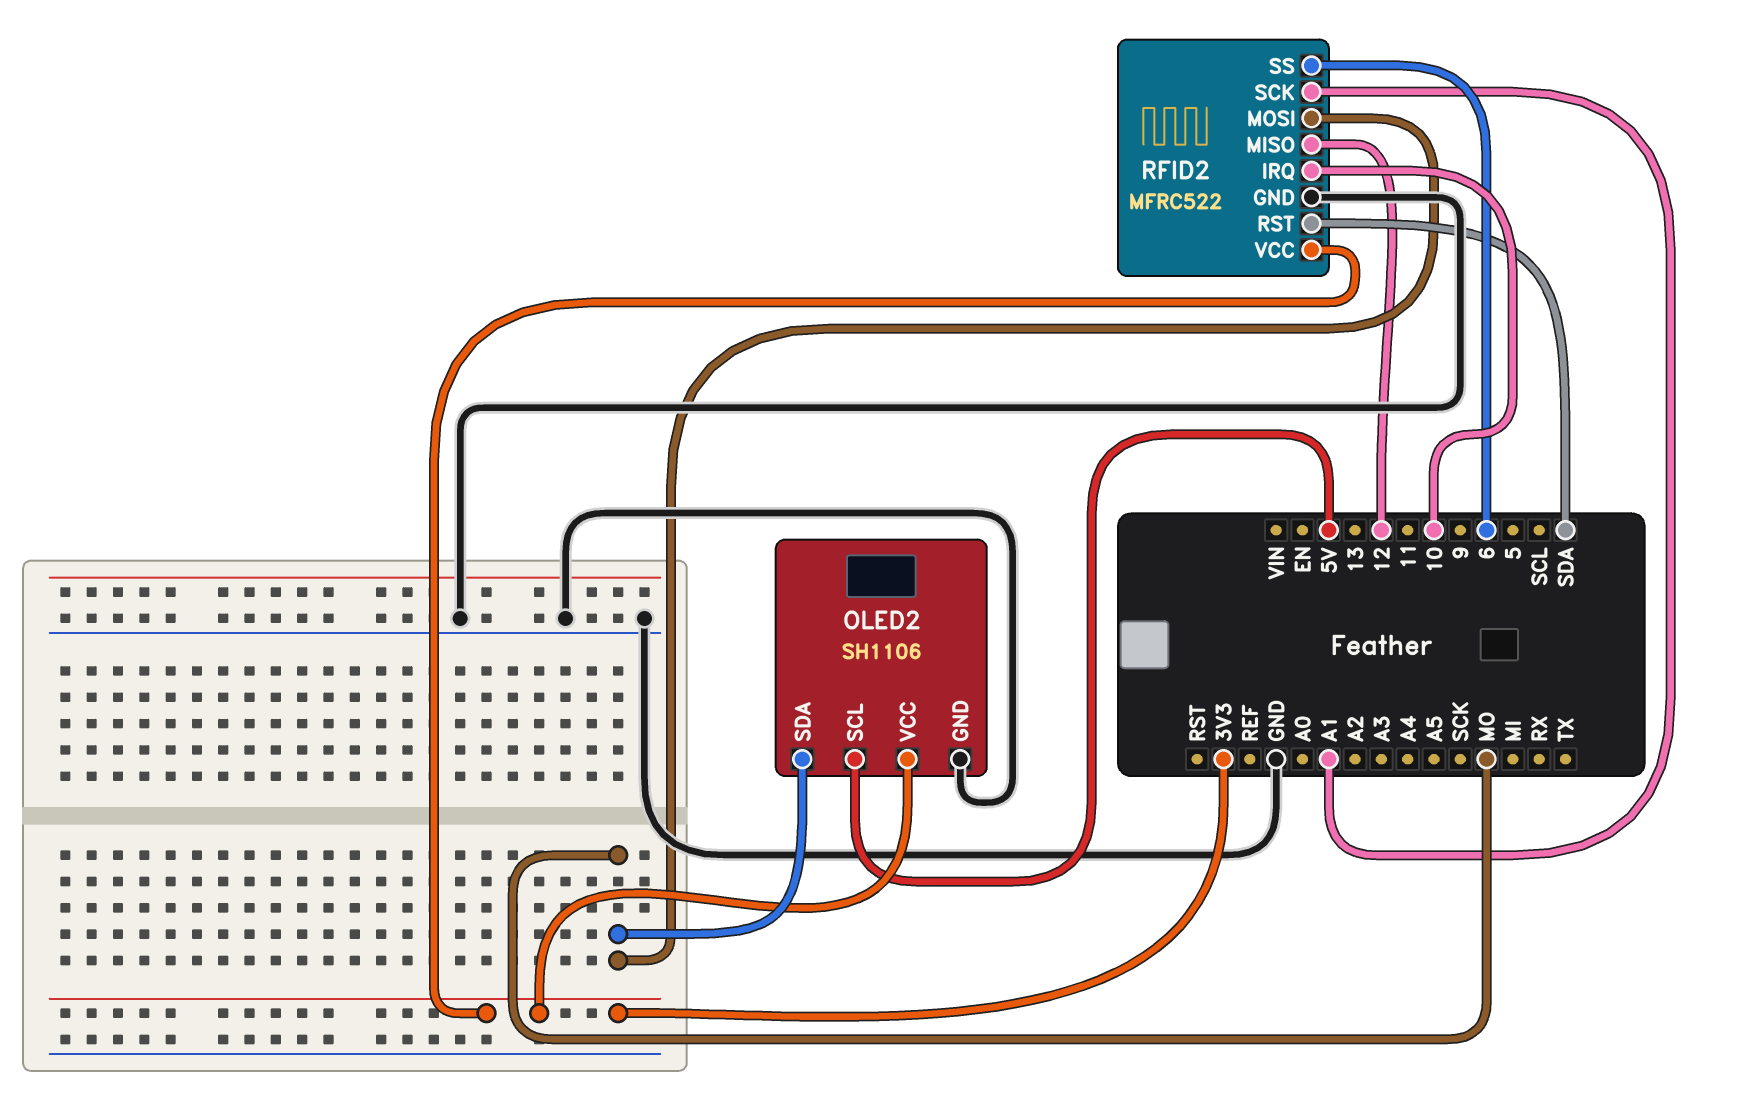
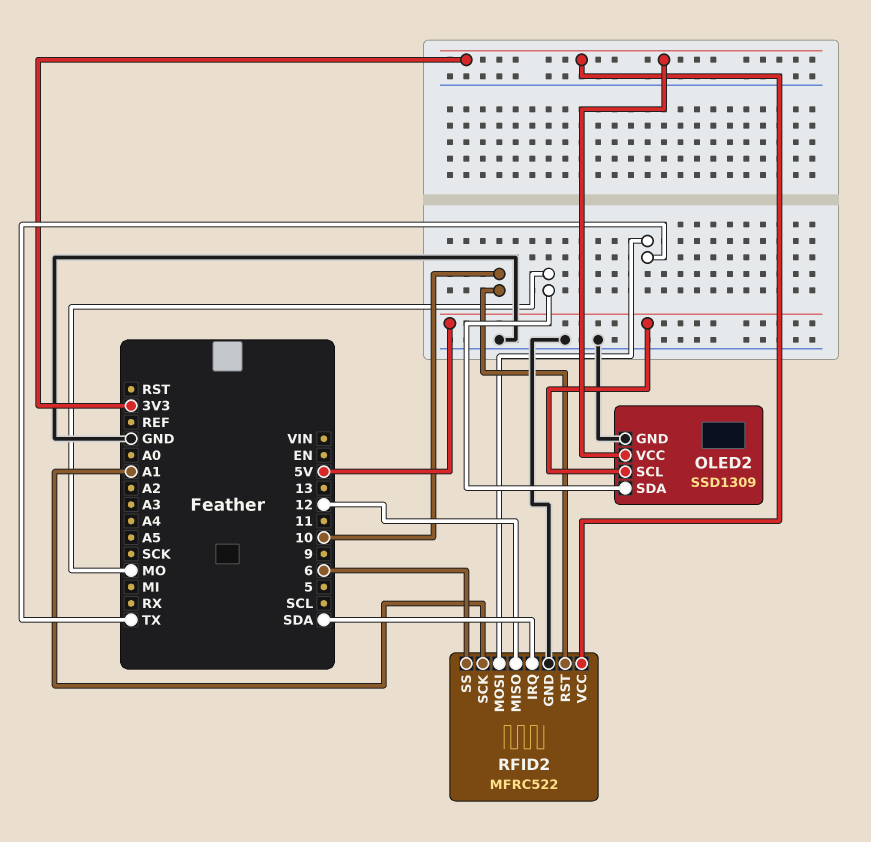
OLED2: SH1106 -> SSD1309
RFID2 pin IRQ: 10 -> SDA
RFID2 pin MOSI: MO -> TX
RFID2 pin RST: SDA -> 10

